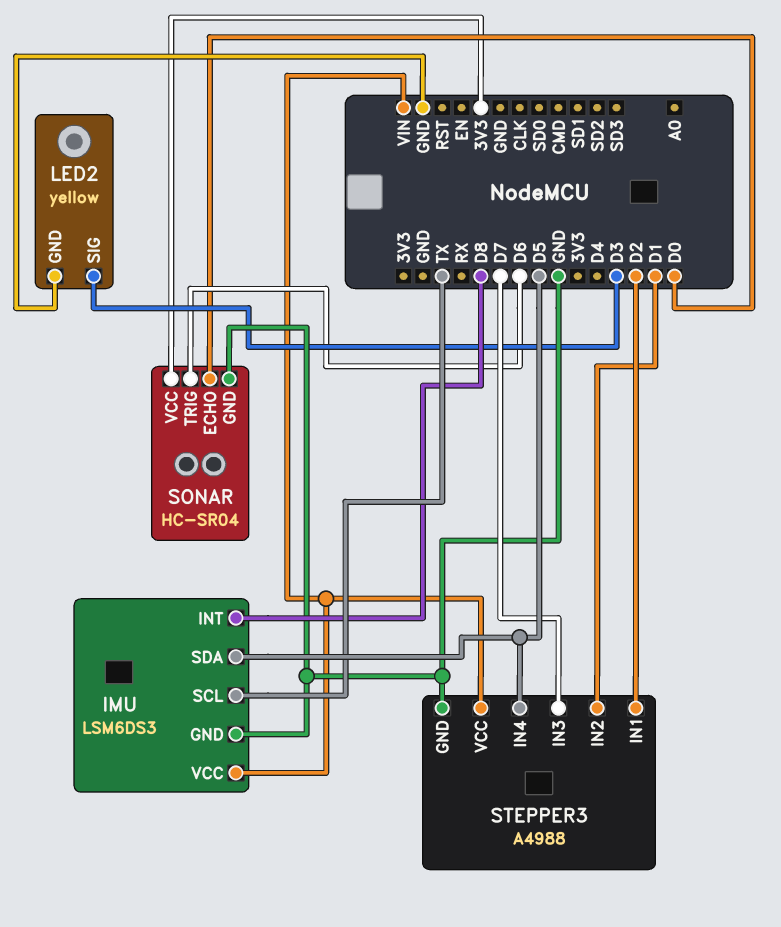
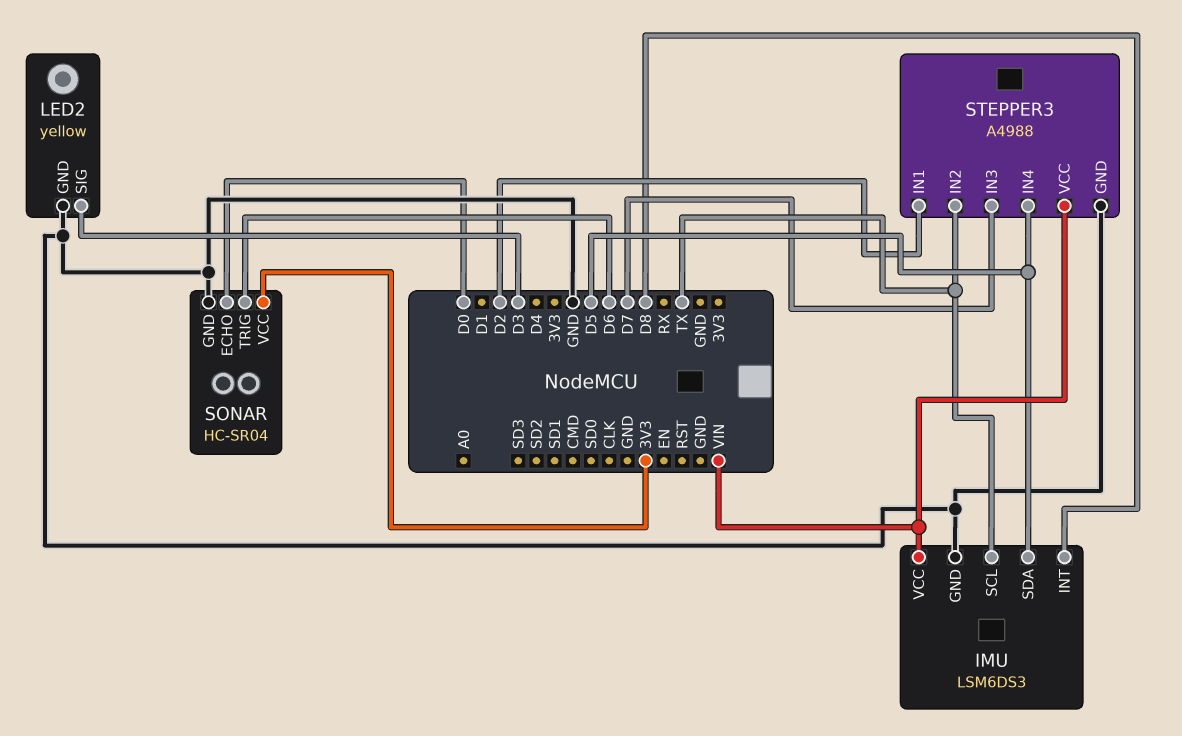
STEPPER3 pin IN2: D1 -> TX

